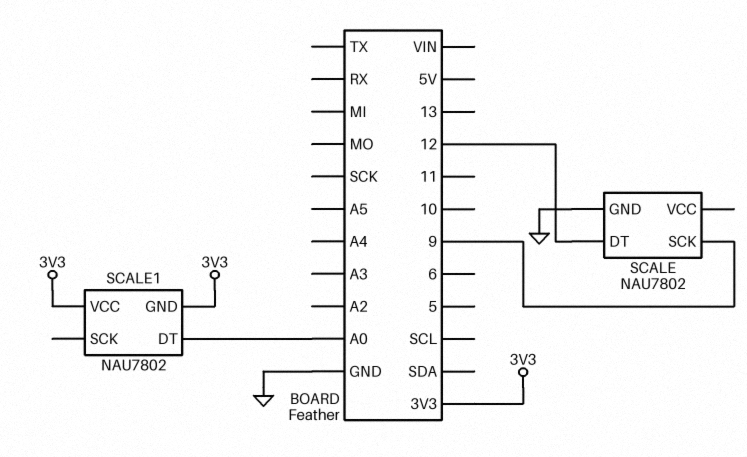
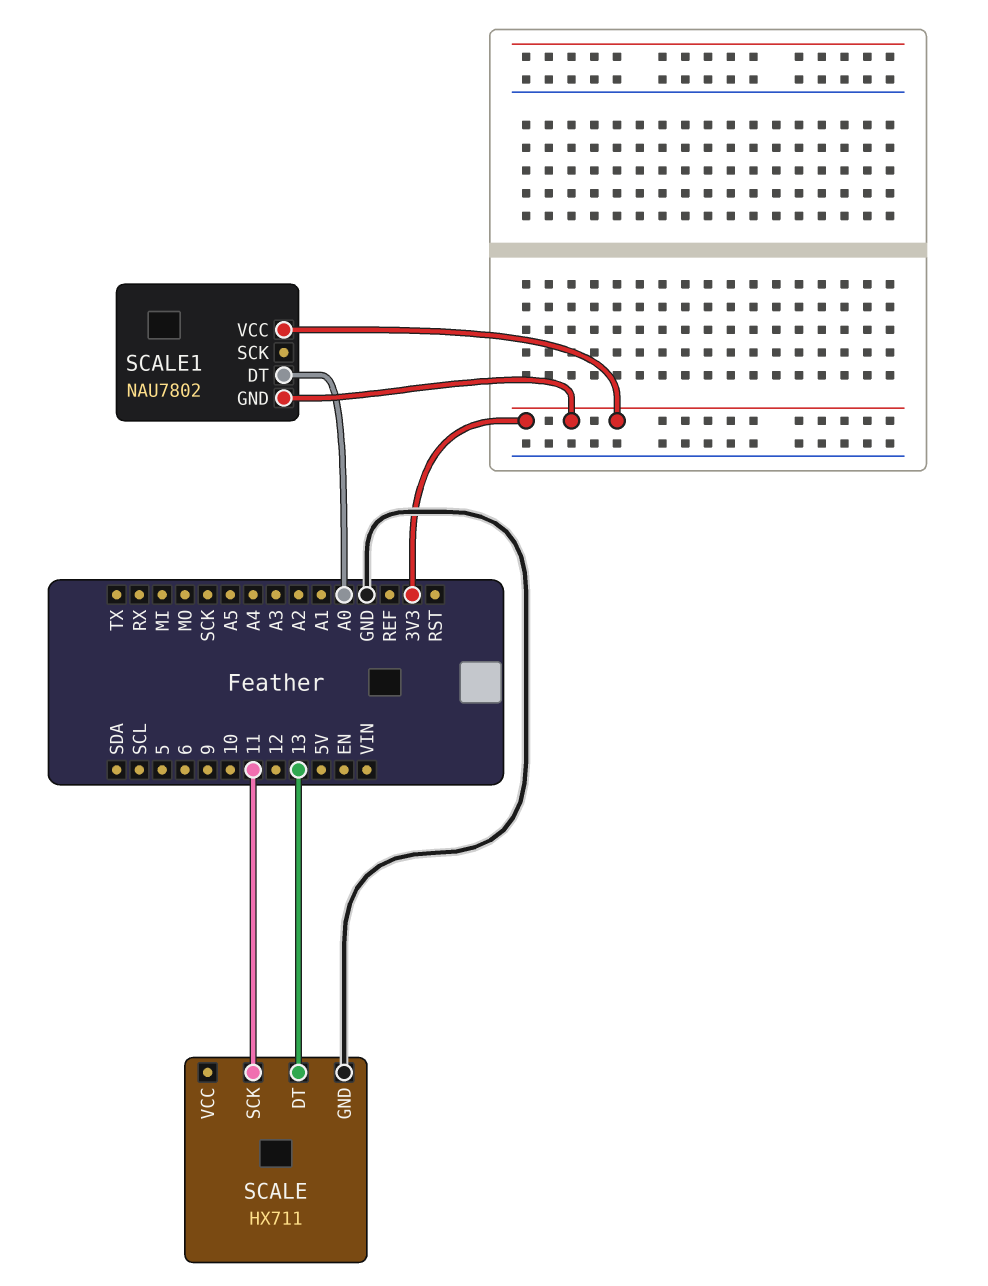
SCALE: NAU7802 -> HX711
SCALE pin DT: 12 -> 13
SCALE pin SCK: 9 -> 11

